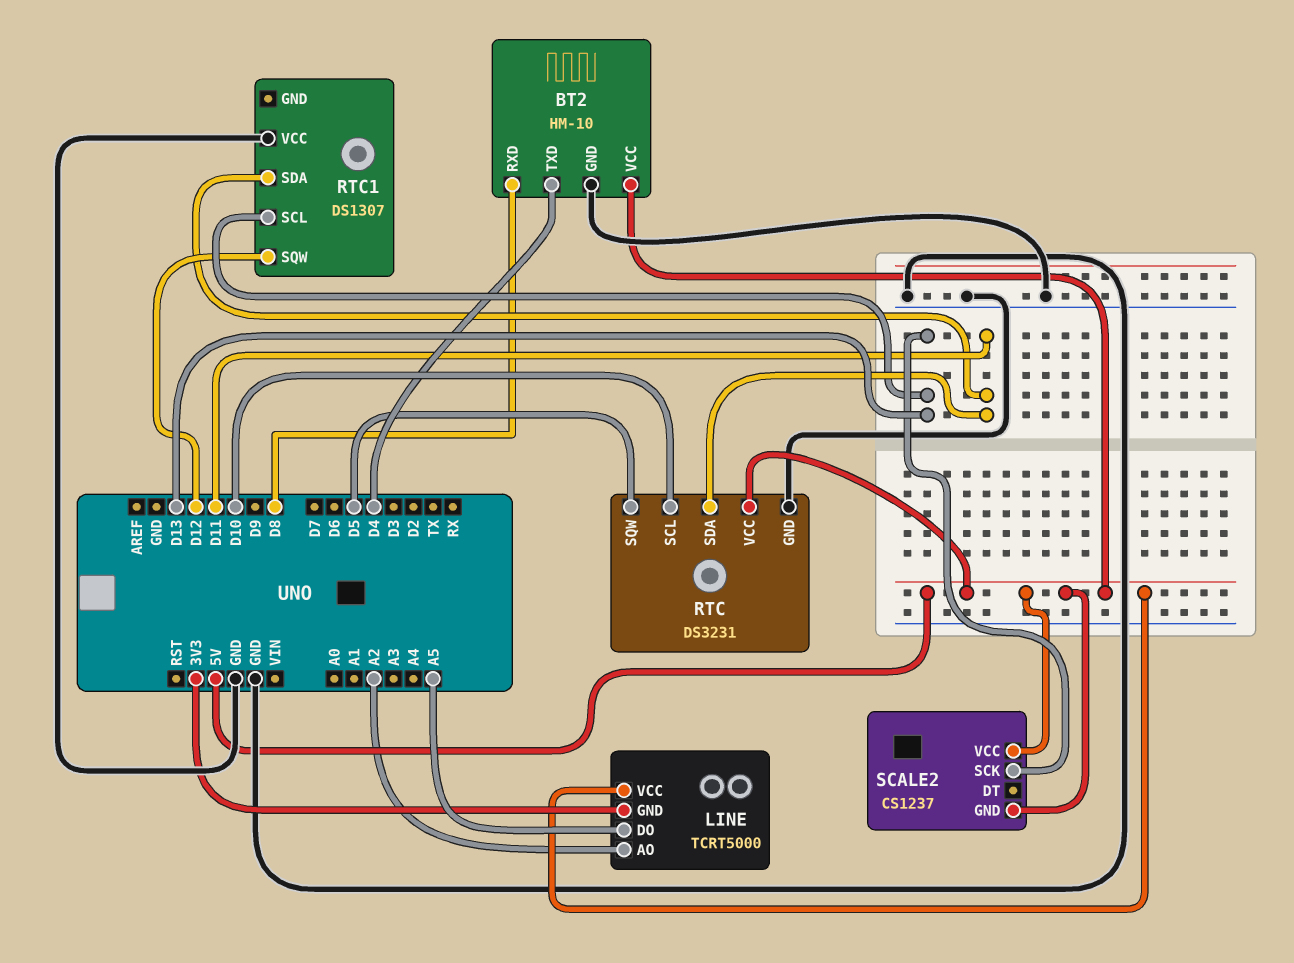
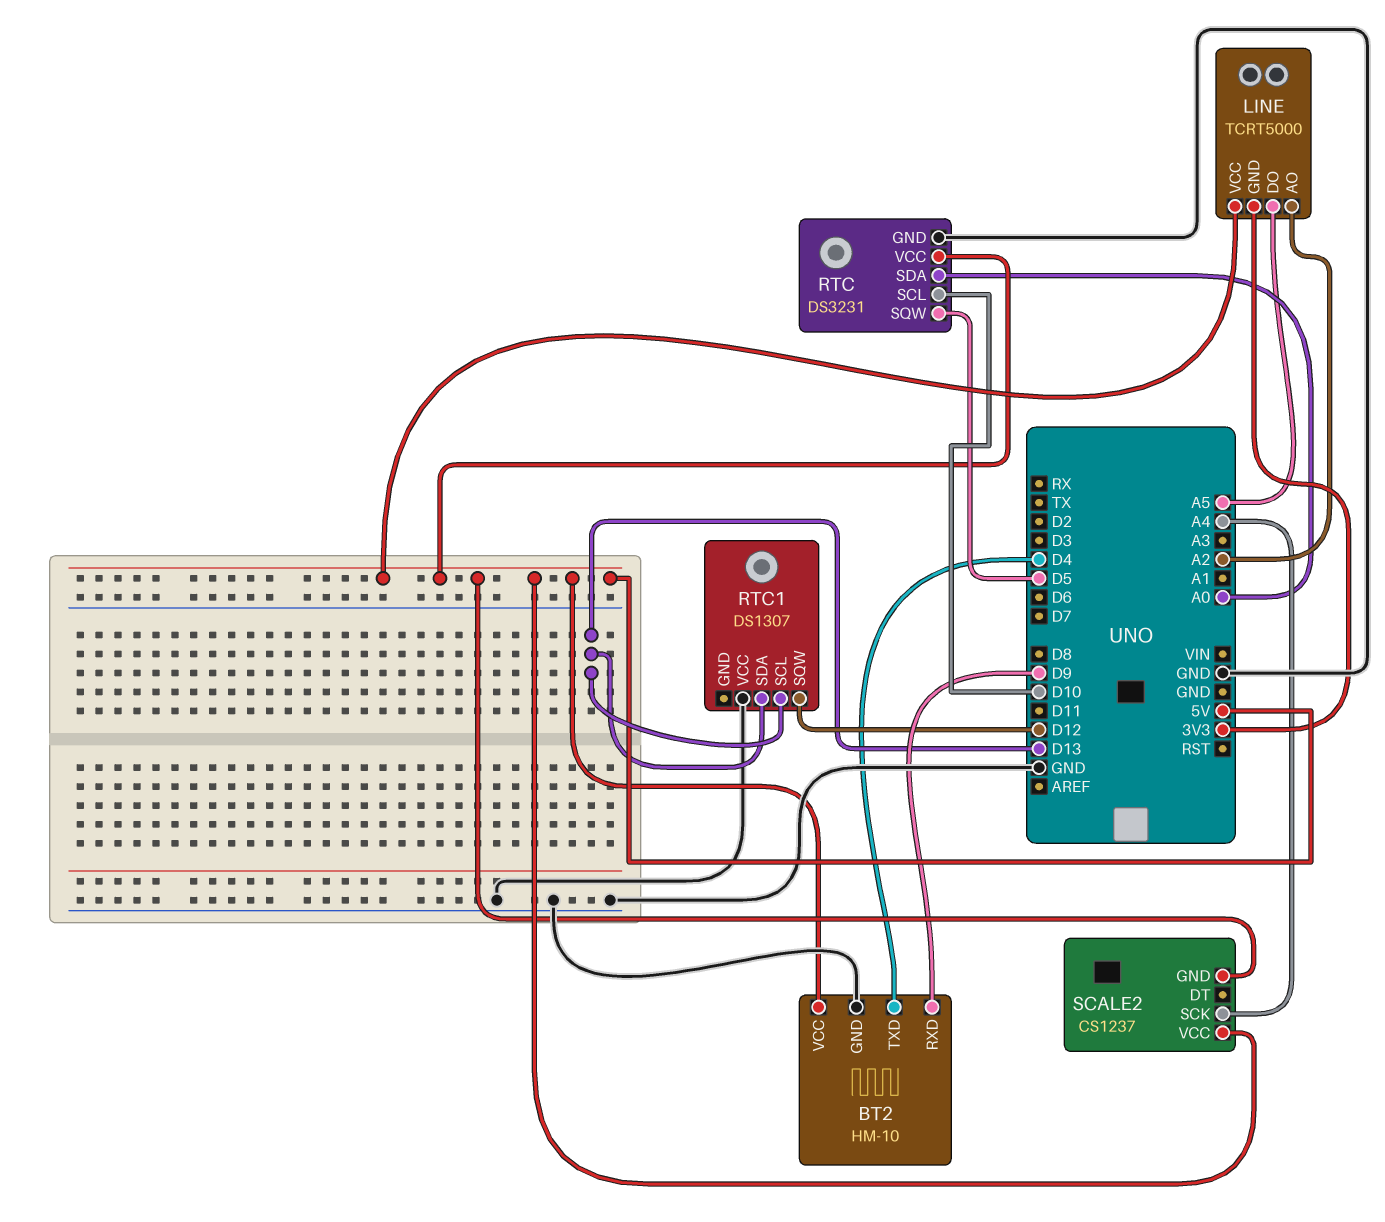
BT2 pin RXD: D8 -> D9
RTC pin SDA: D11 -> A0
RTC1 pin SDA: D11 -> D13
SCALE2 pin SCK: D13 -> A4

